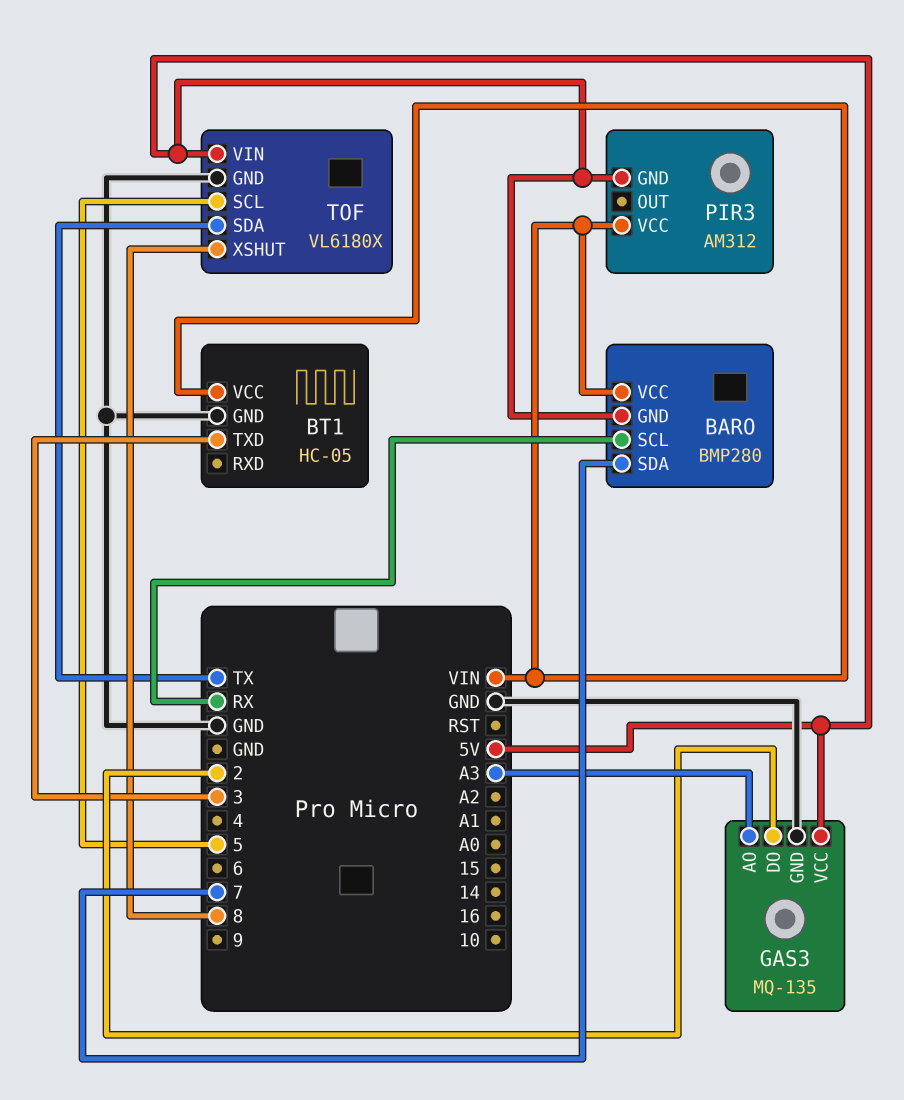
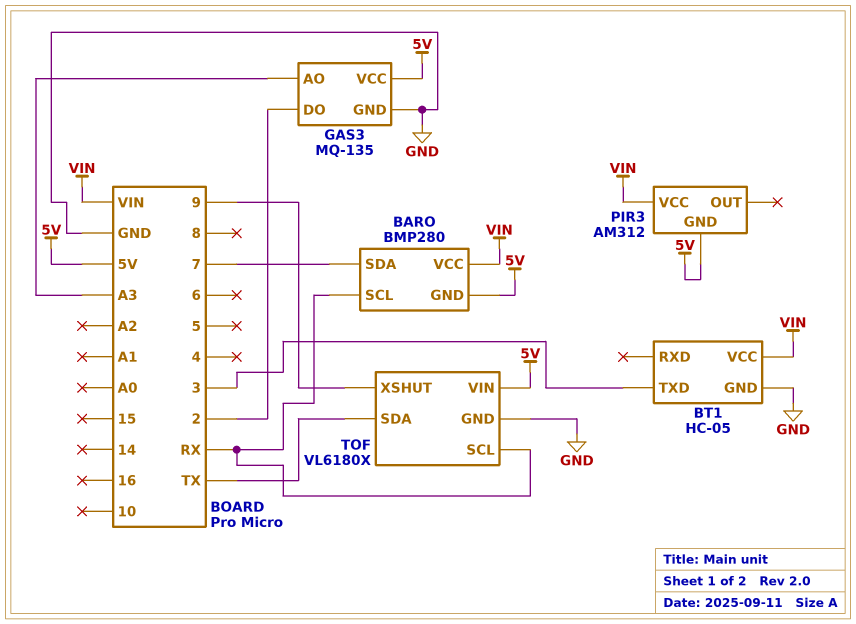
TOF pin SCL: 5 -> RX
TOF pin XSHUT: 8 -> 9

